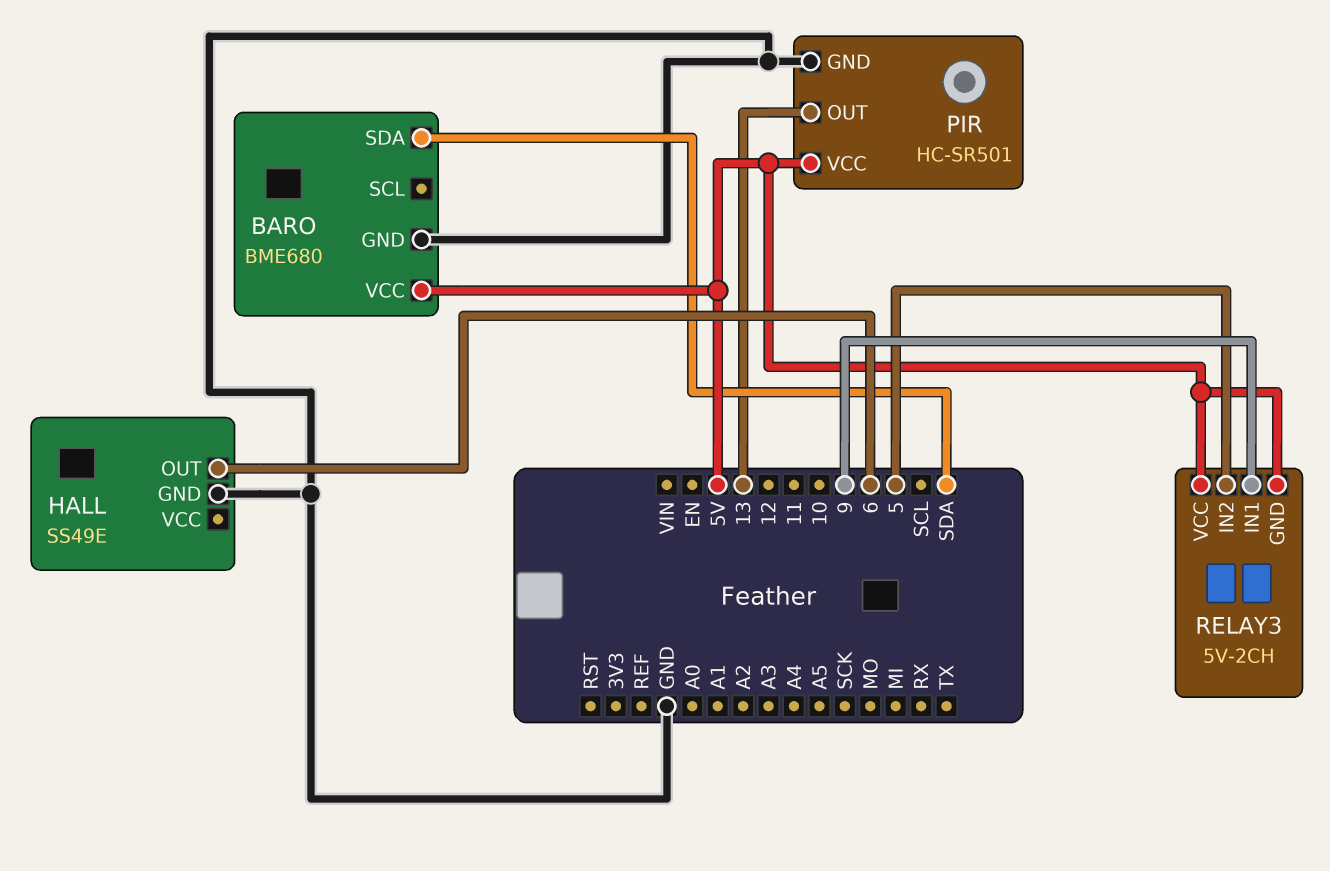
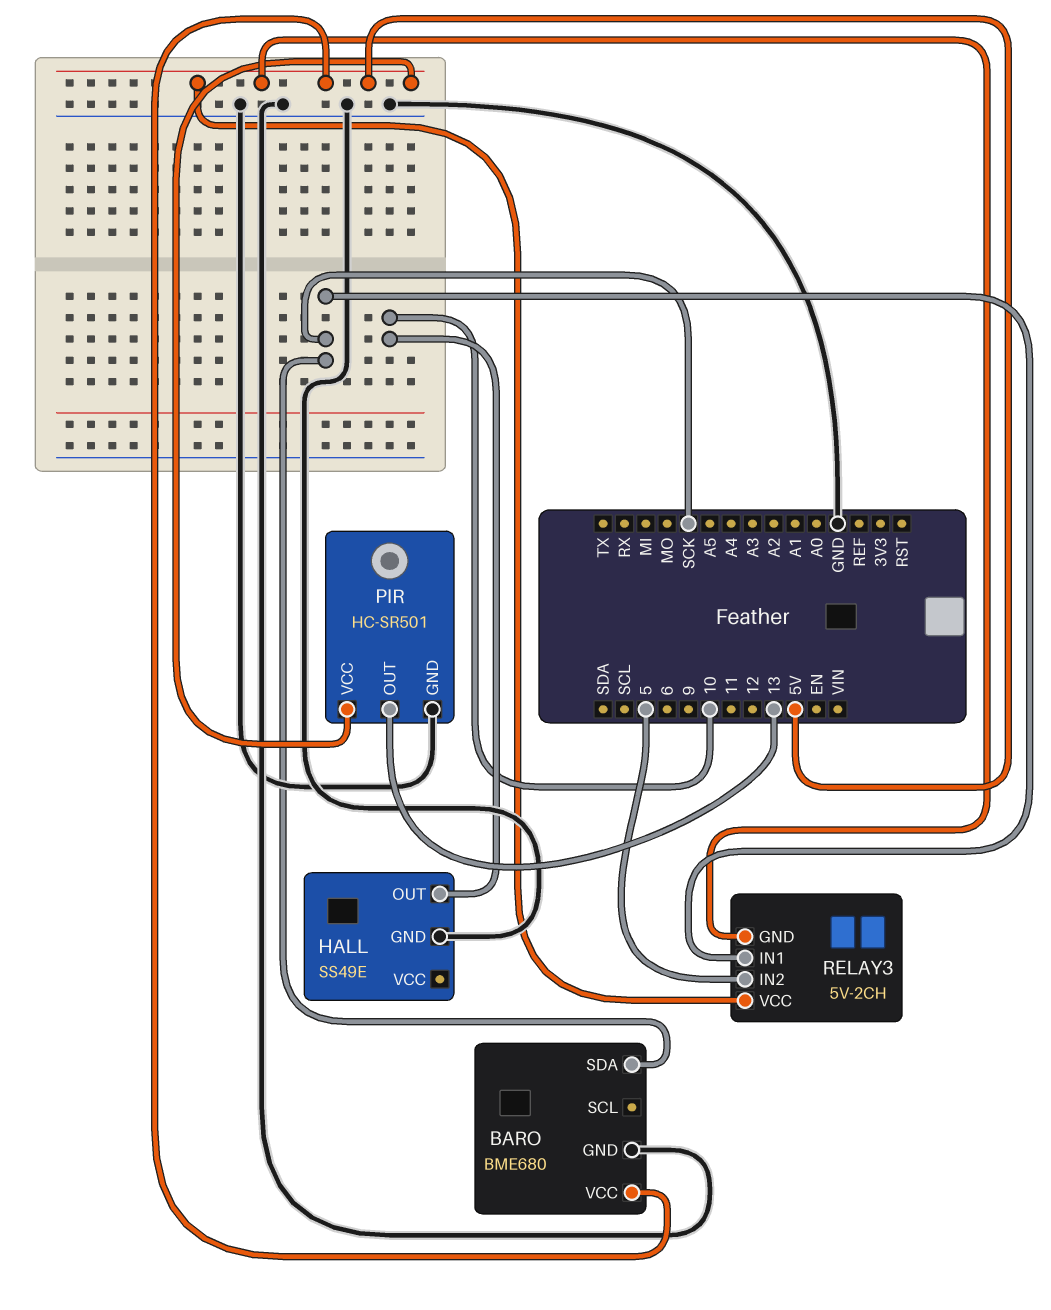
BARO pin SDA: SDA -> SCK
HALL pin OUT: 6 -> 10
RELAY3 pin IN1: 9 -> SCK

